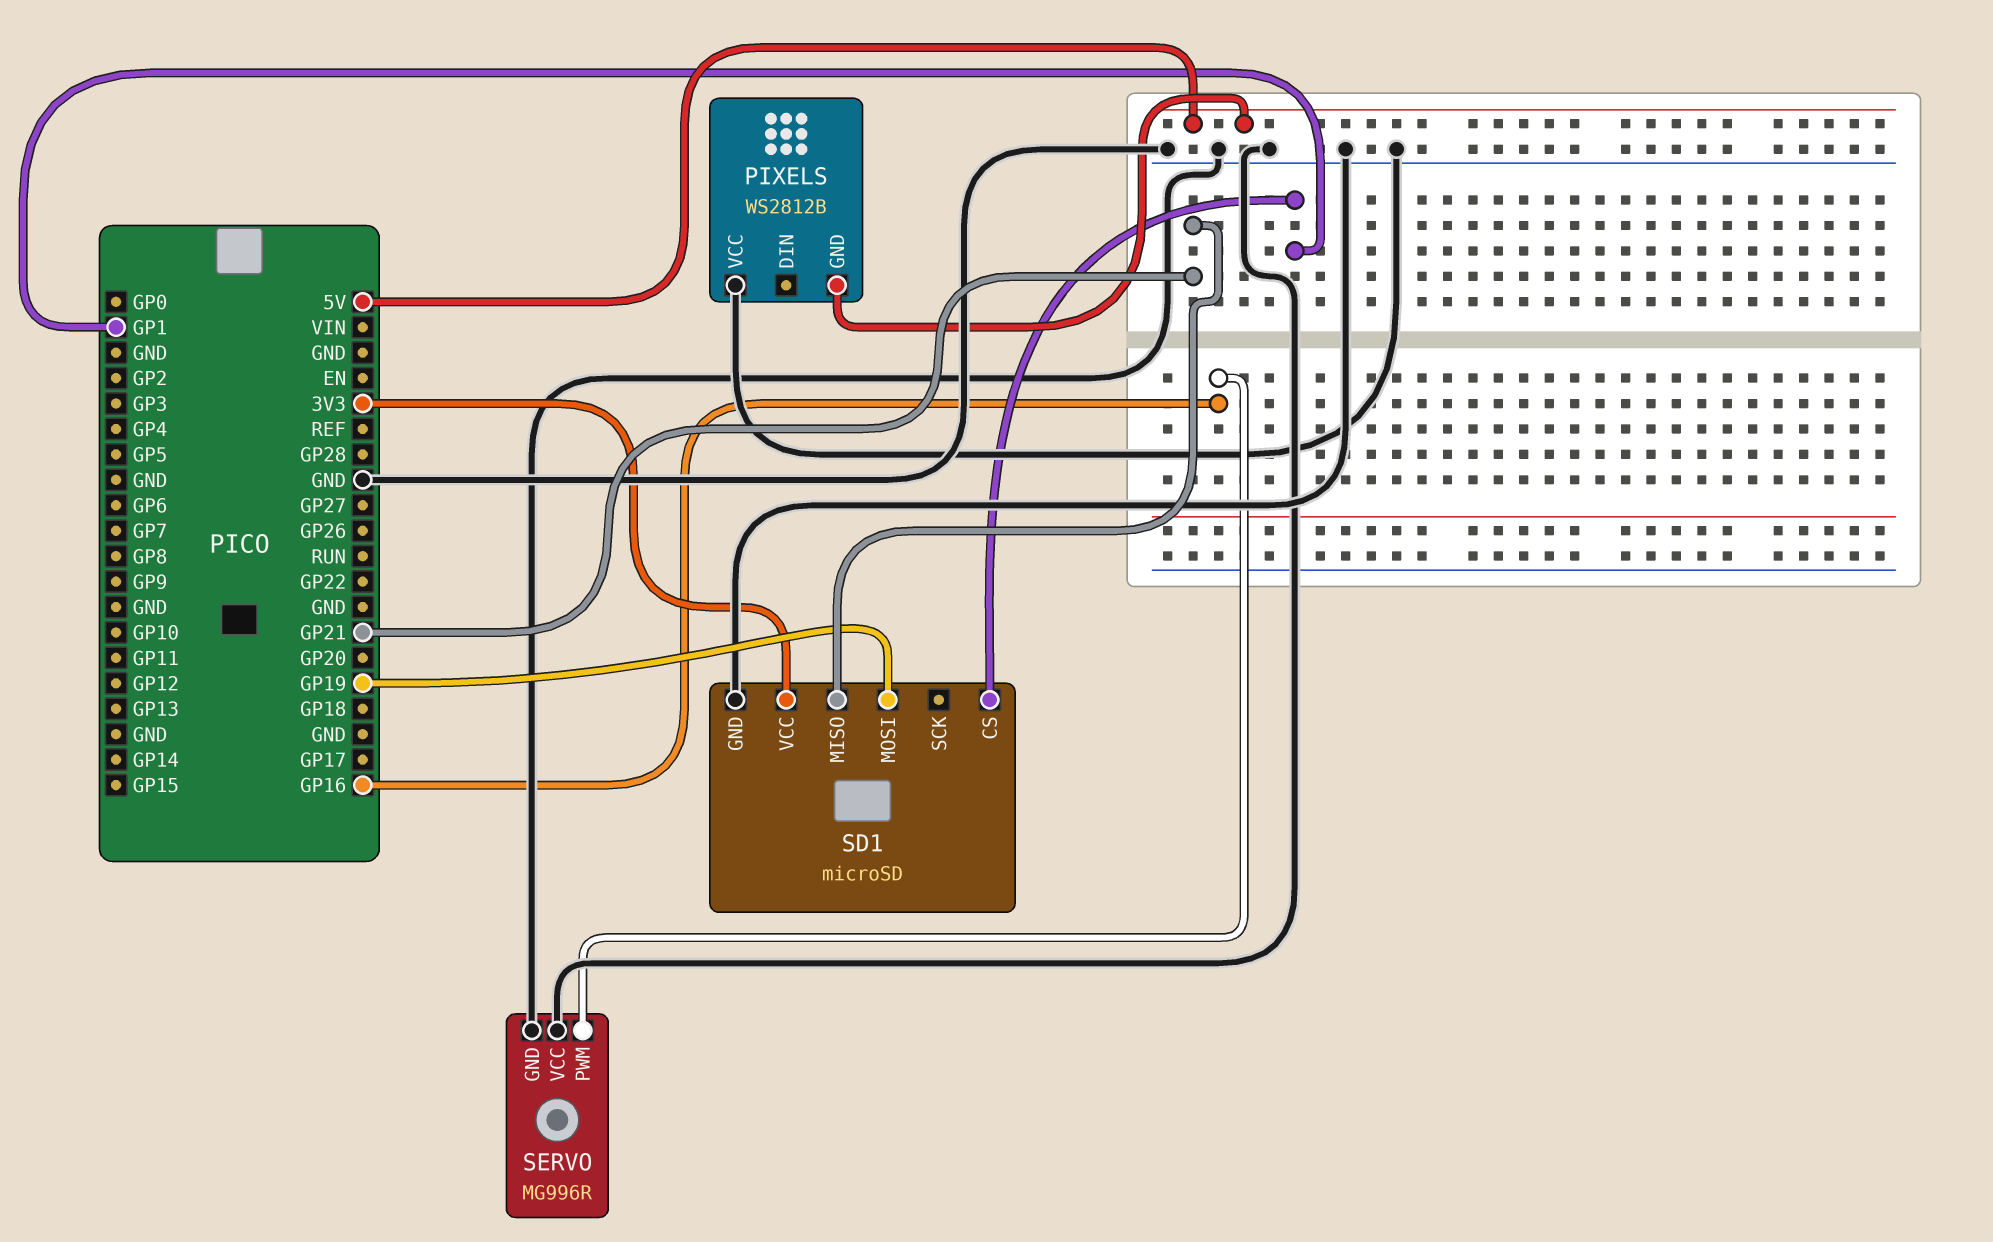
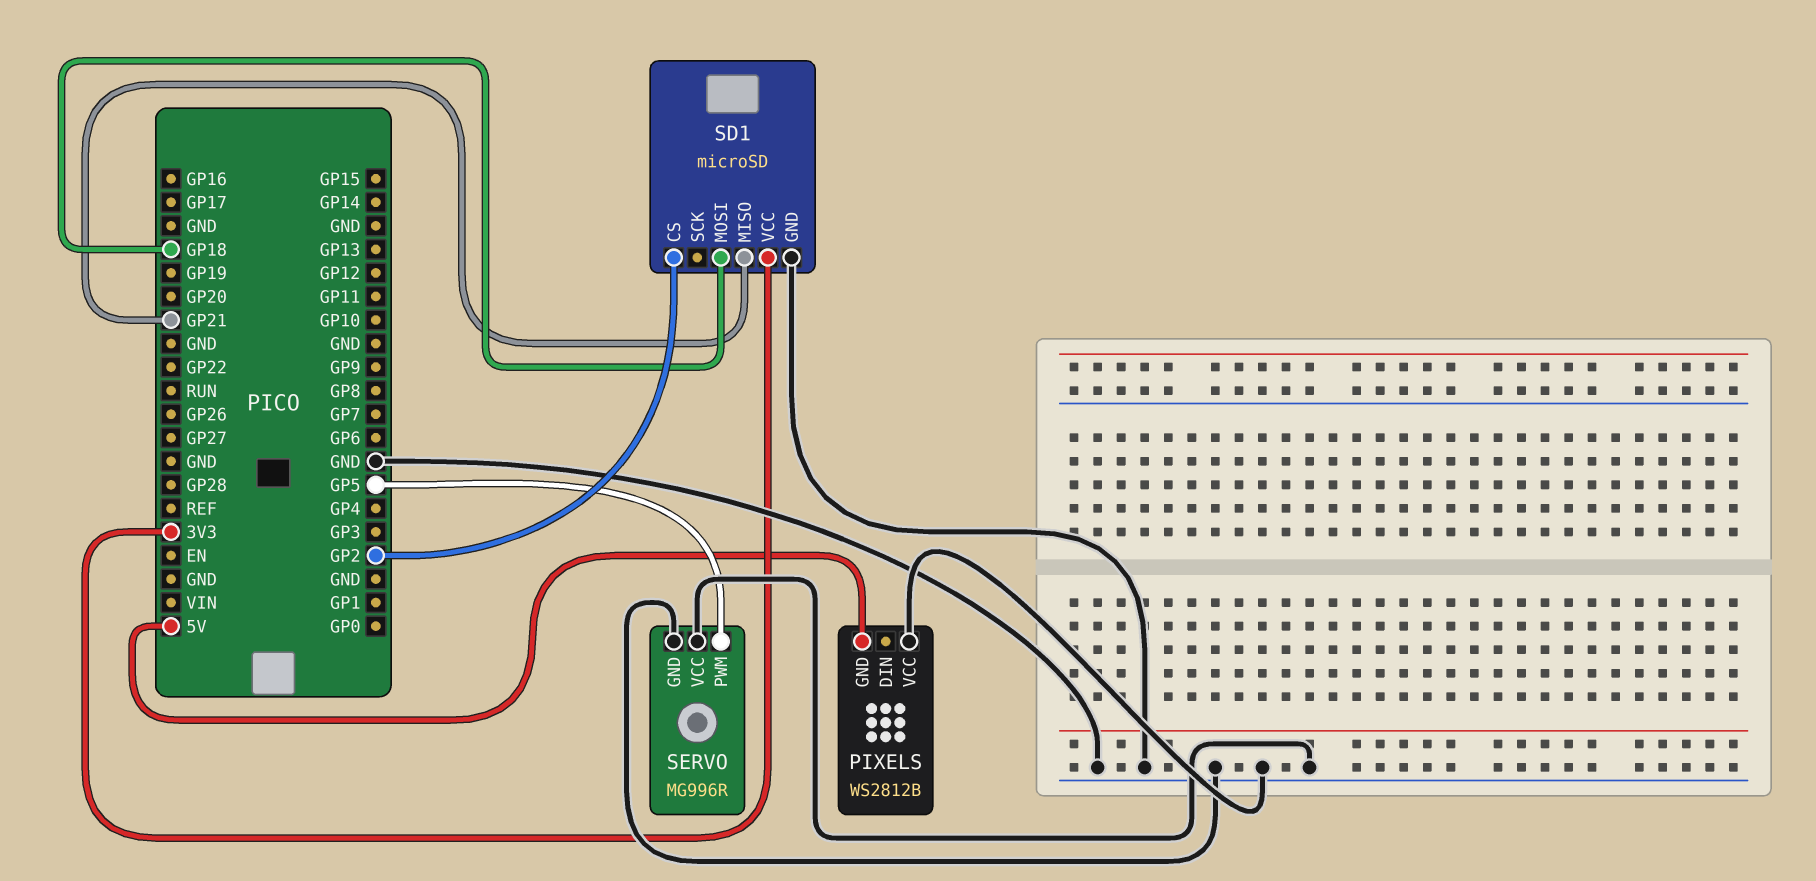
SD1 pin CS: GP1 -> GP2
SD1 pin MOSI: GP19 -> GP18
SERVO pin PWM: GP16 -> GP5

